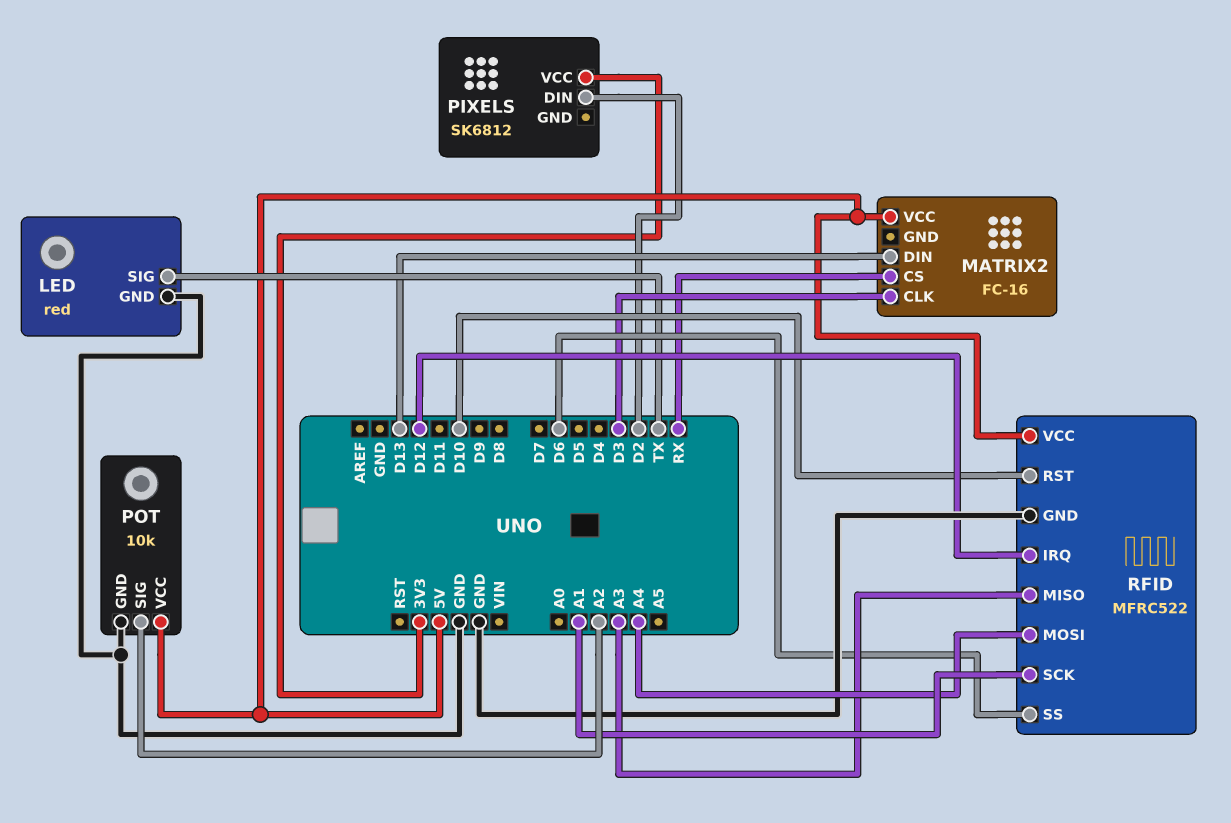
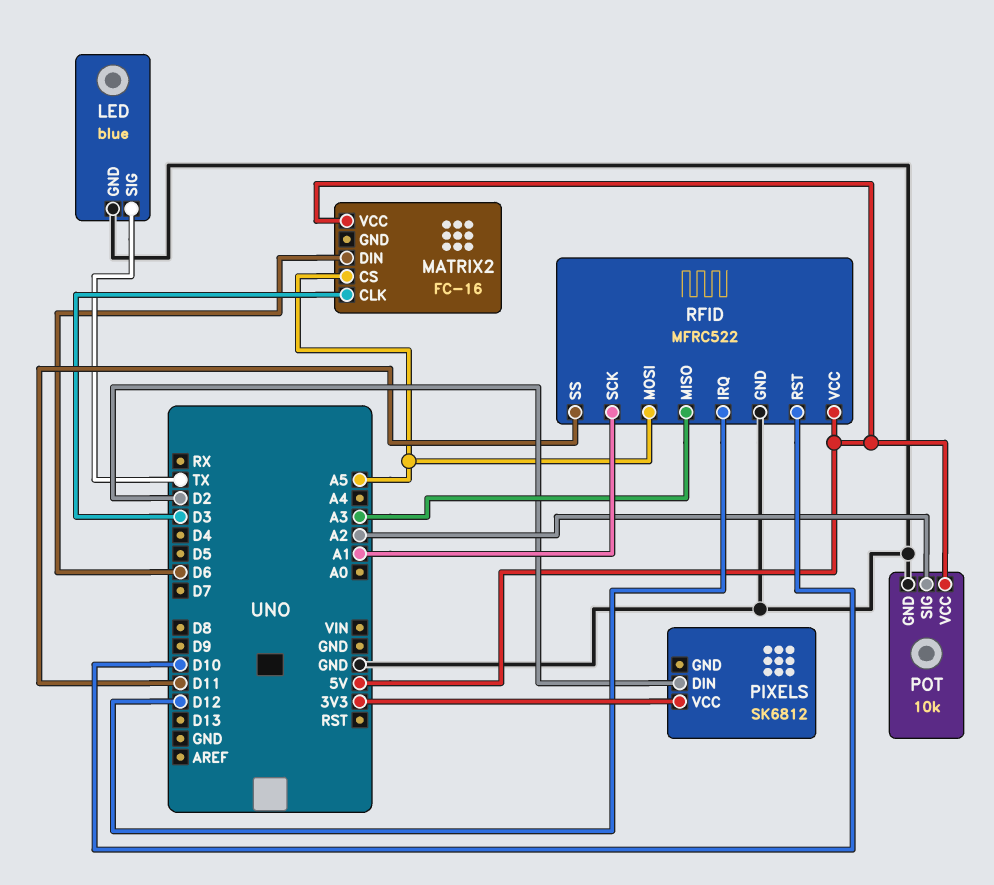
LED: red -> blue
MATRIX2 pin CS: RX -> A5
MATRIX2 pin DIN: D13 -> D6
RFID pin MOSI: A4 -> A5
RFID pin SS: D6 -> D11

